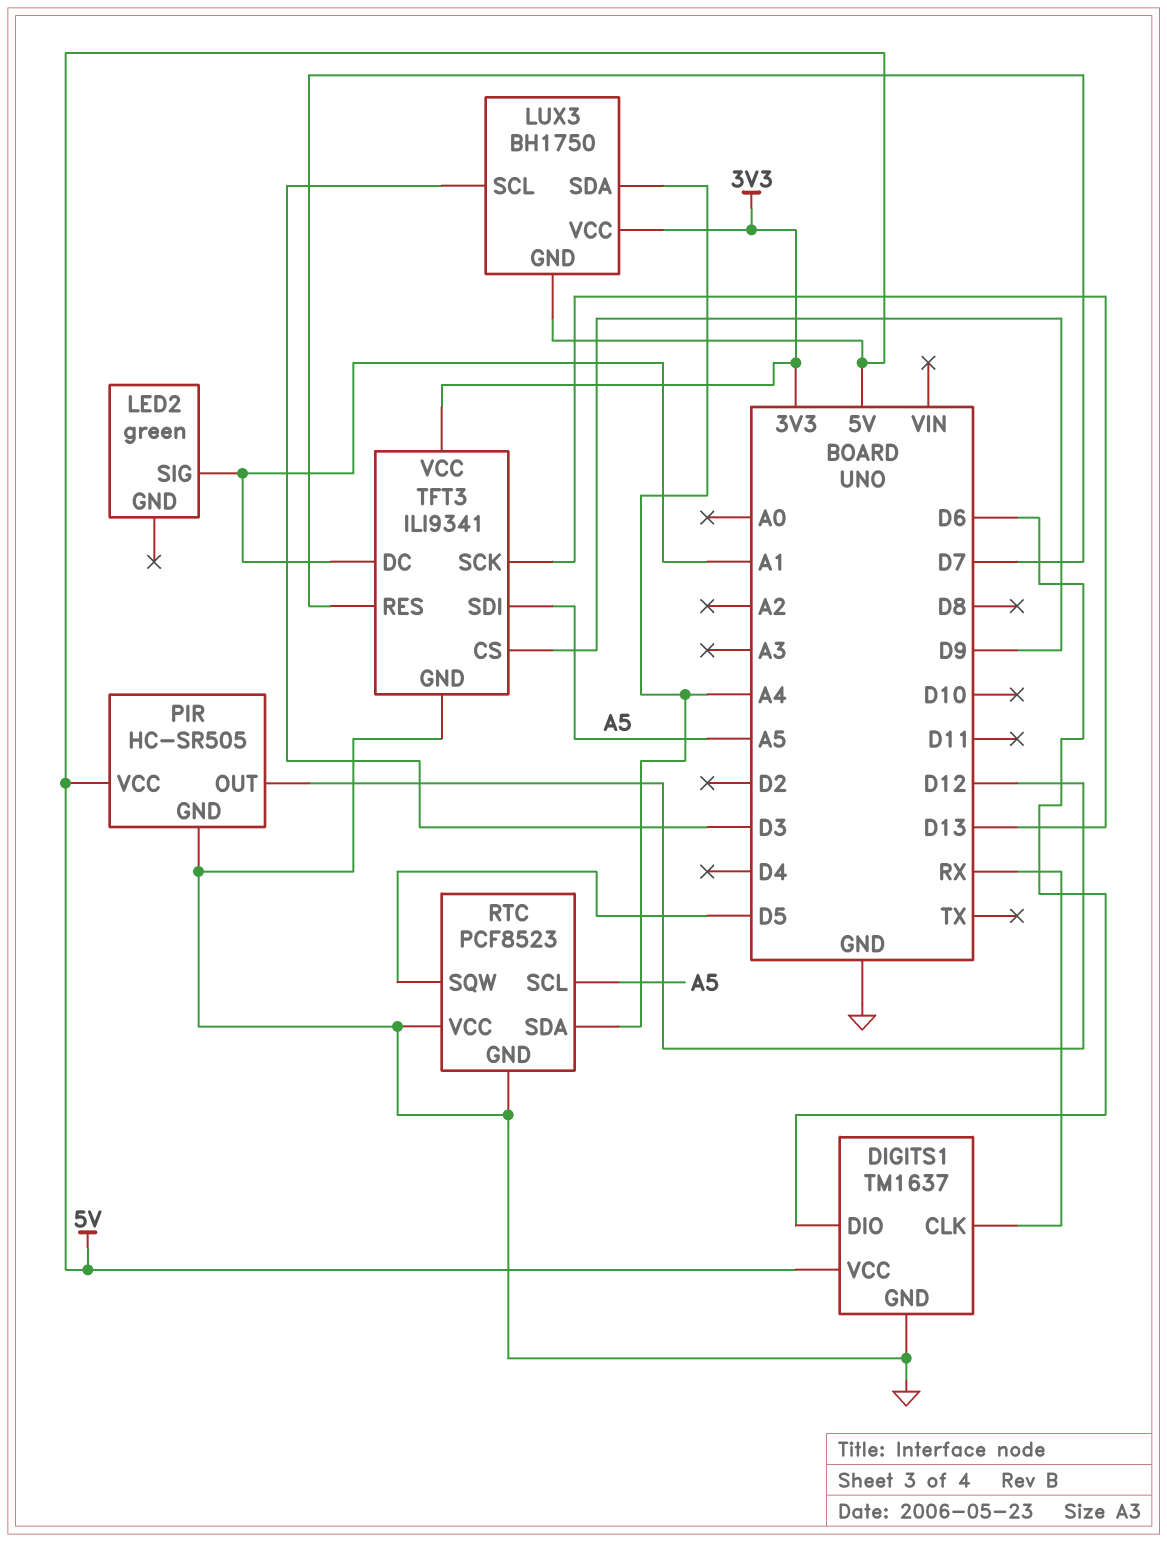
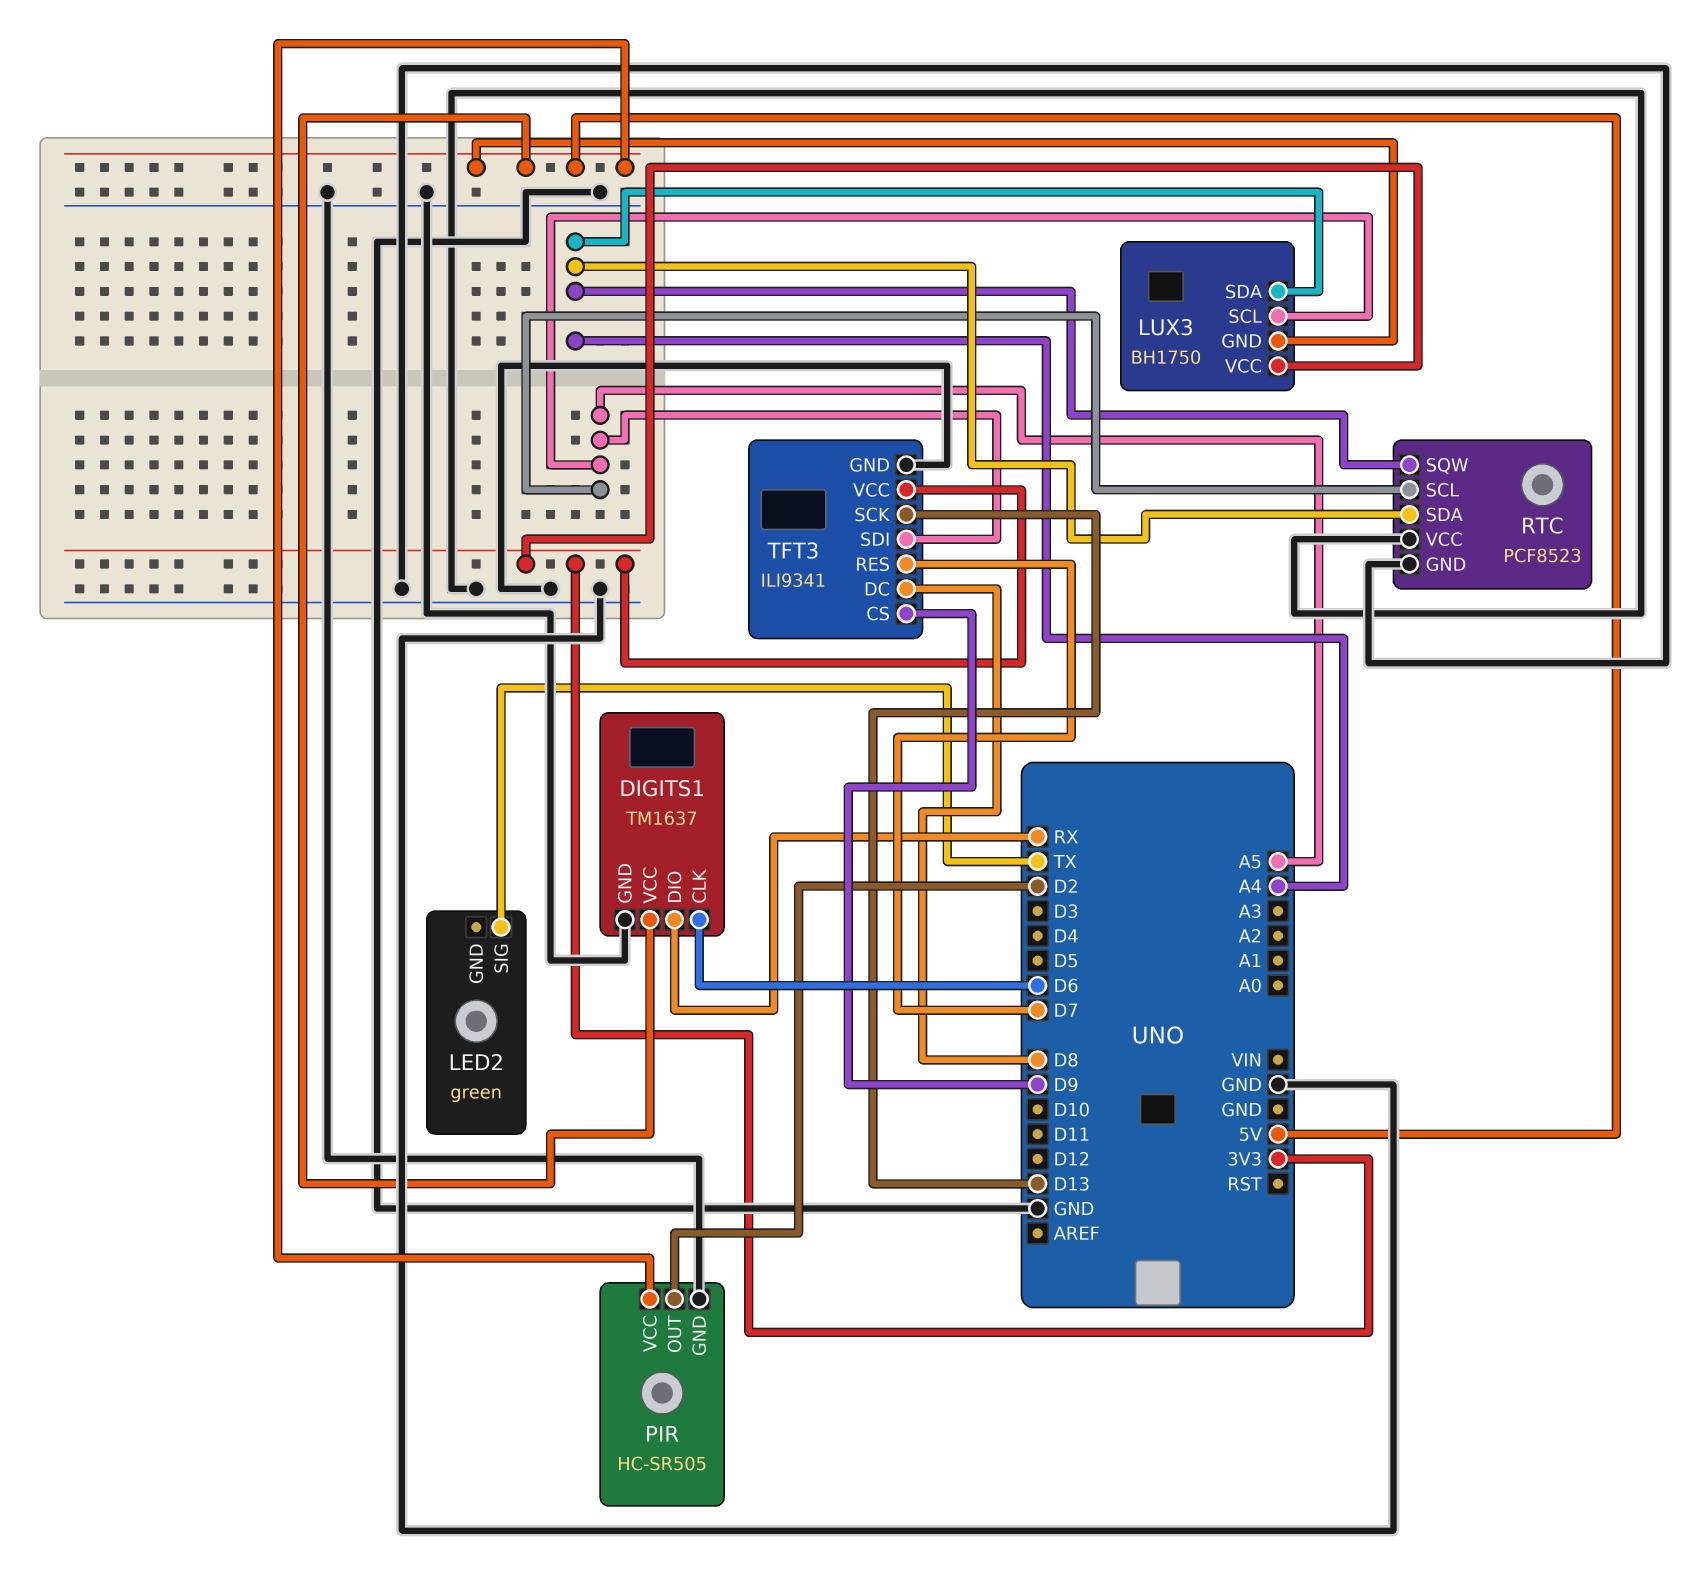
DIGITS1 pin CLK: RX -> D6
DIGITS1 pin DIO: D6 -> RX
LED2 pin SIG: A1 -> TX
LUX3 pin SCL: D3 -> A5
PIR pin OUT: D12 -> D2
RTC pin SQW: D5 -> A4
TFT3 pin DC: A1 -> D8

